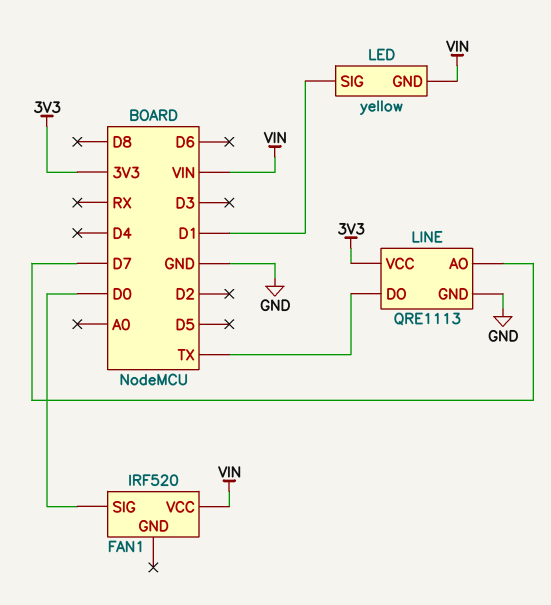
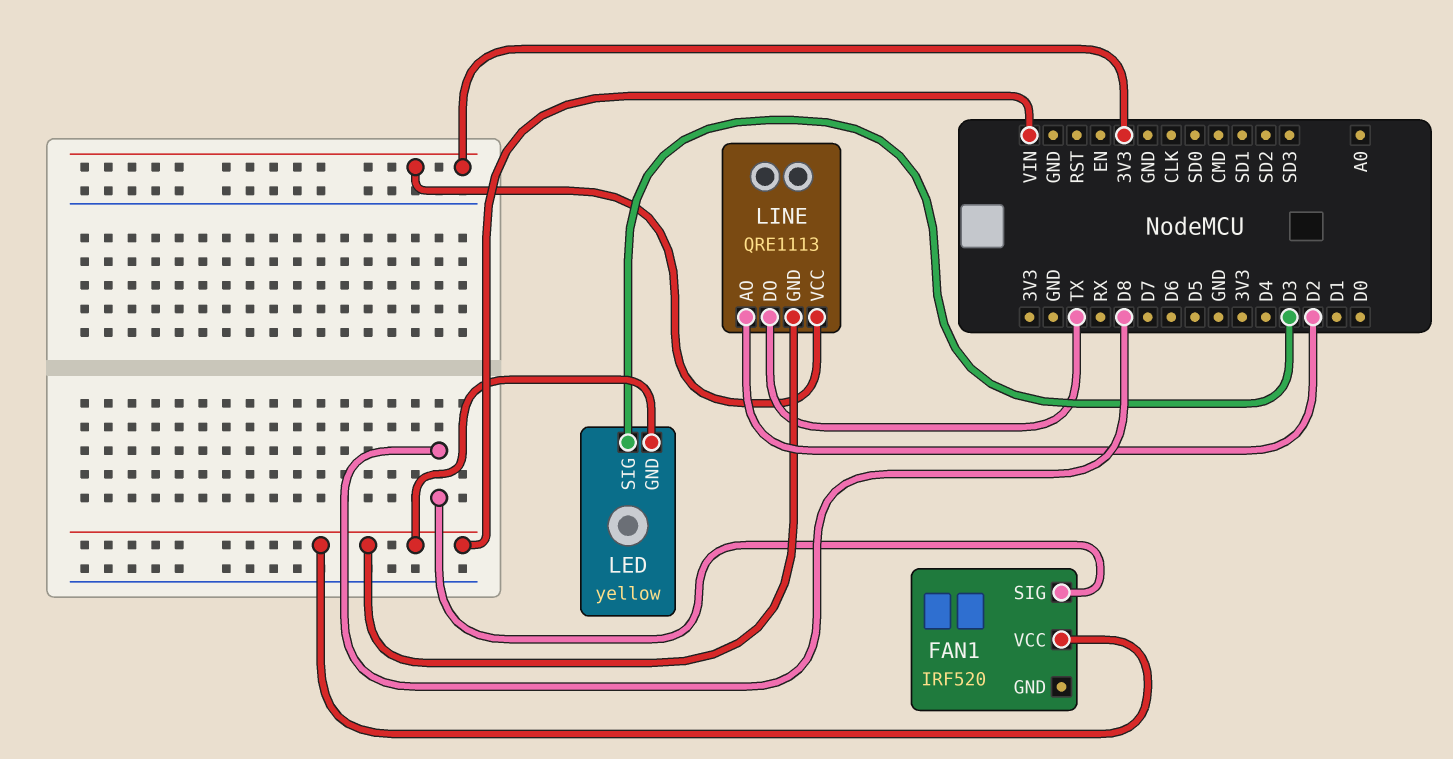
FAN1 pin SIG: D0 -> D8
LED pin SIG: D1 -> D3
LINE pin AO: D7 -> D2
LINE pin GND: GND -> VIN

